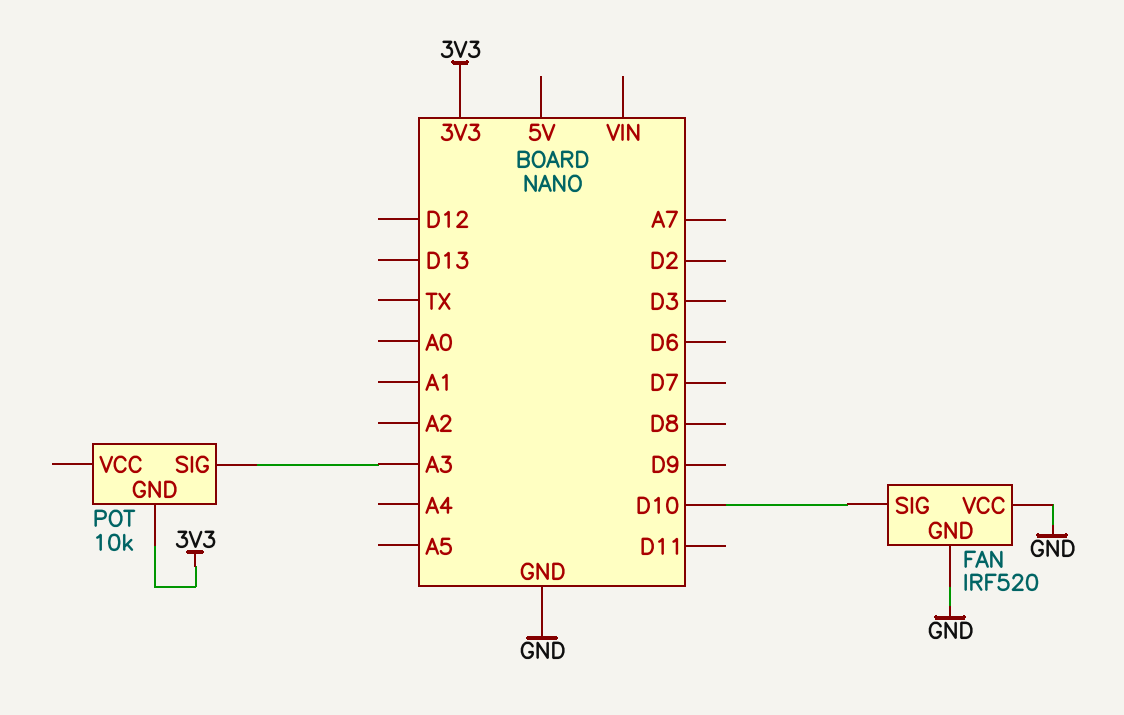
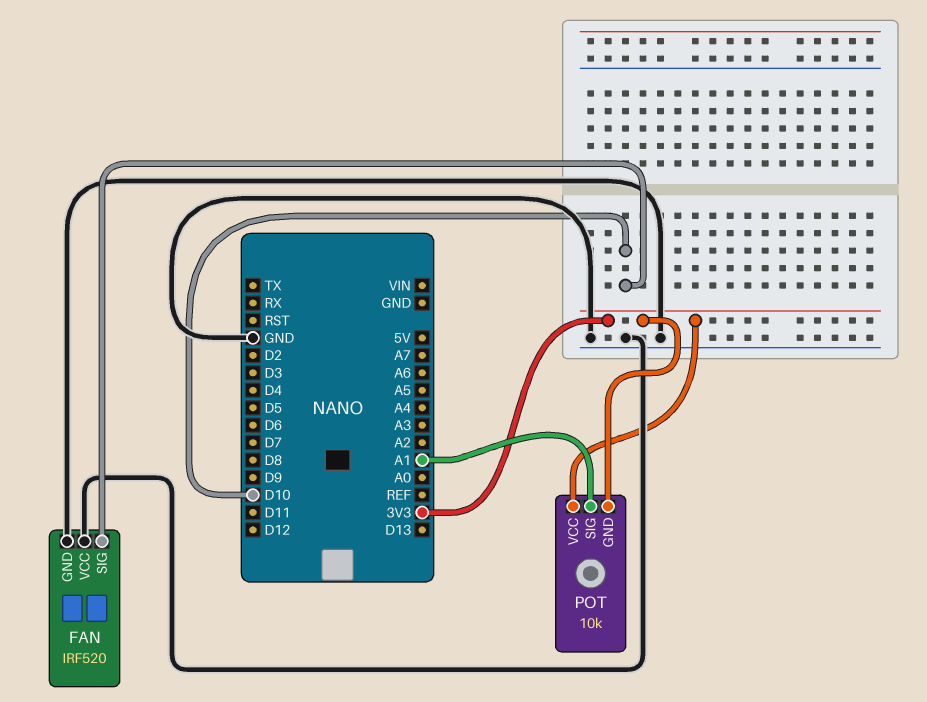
POT pin SIG: A3 -> A1
POT pin VCC: none -> 3V3

